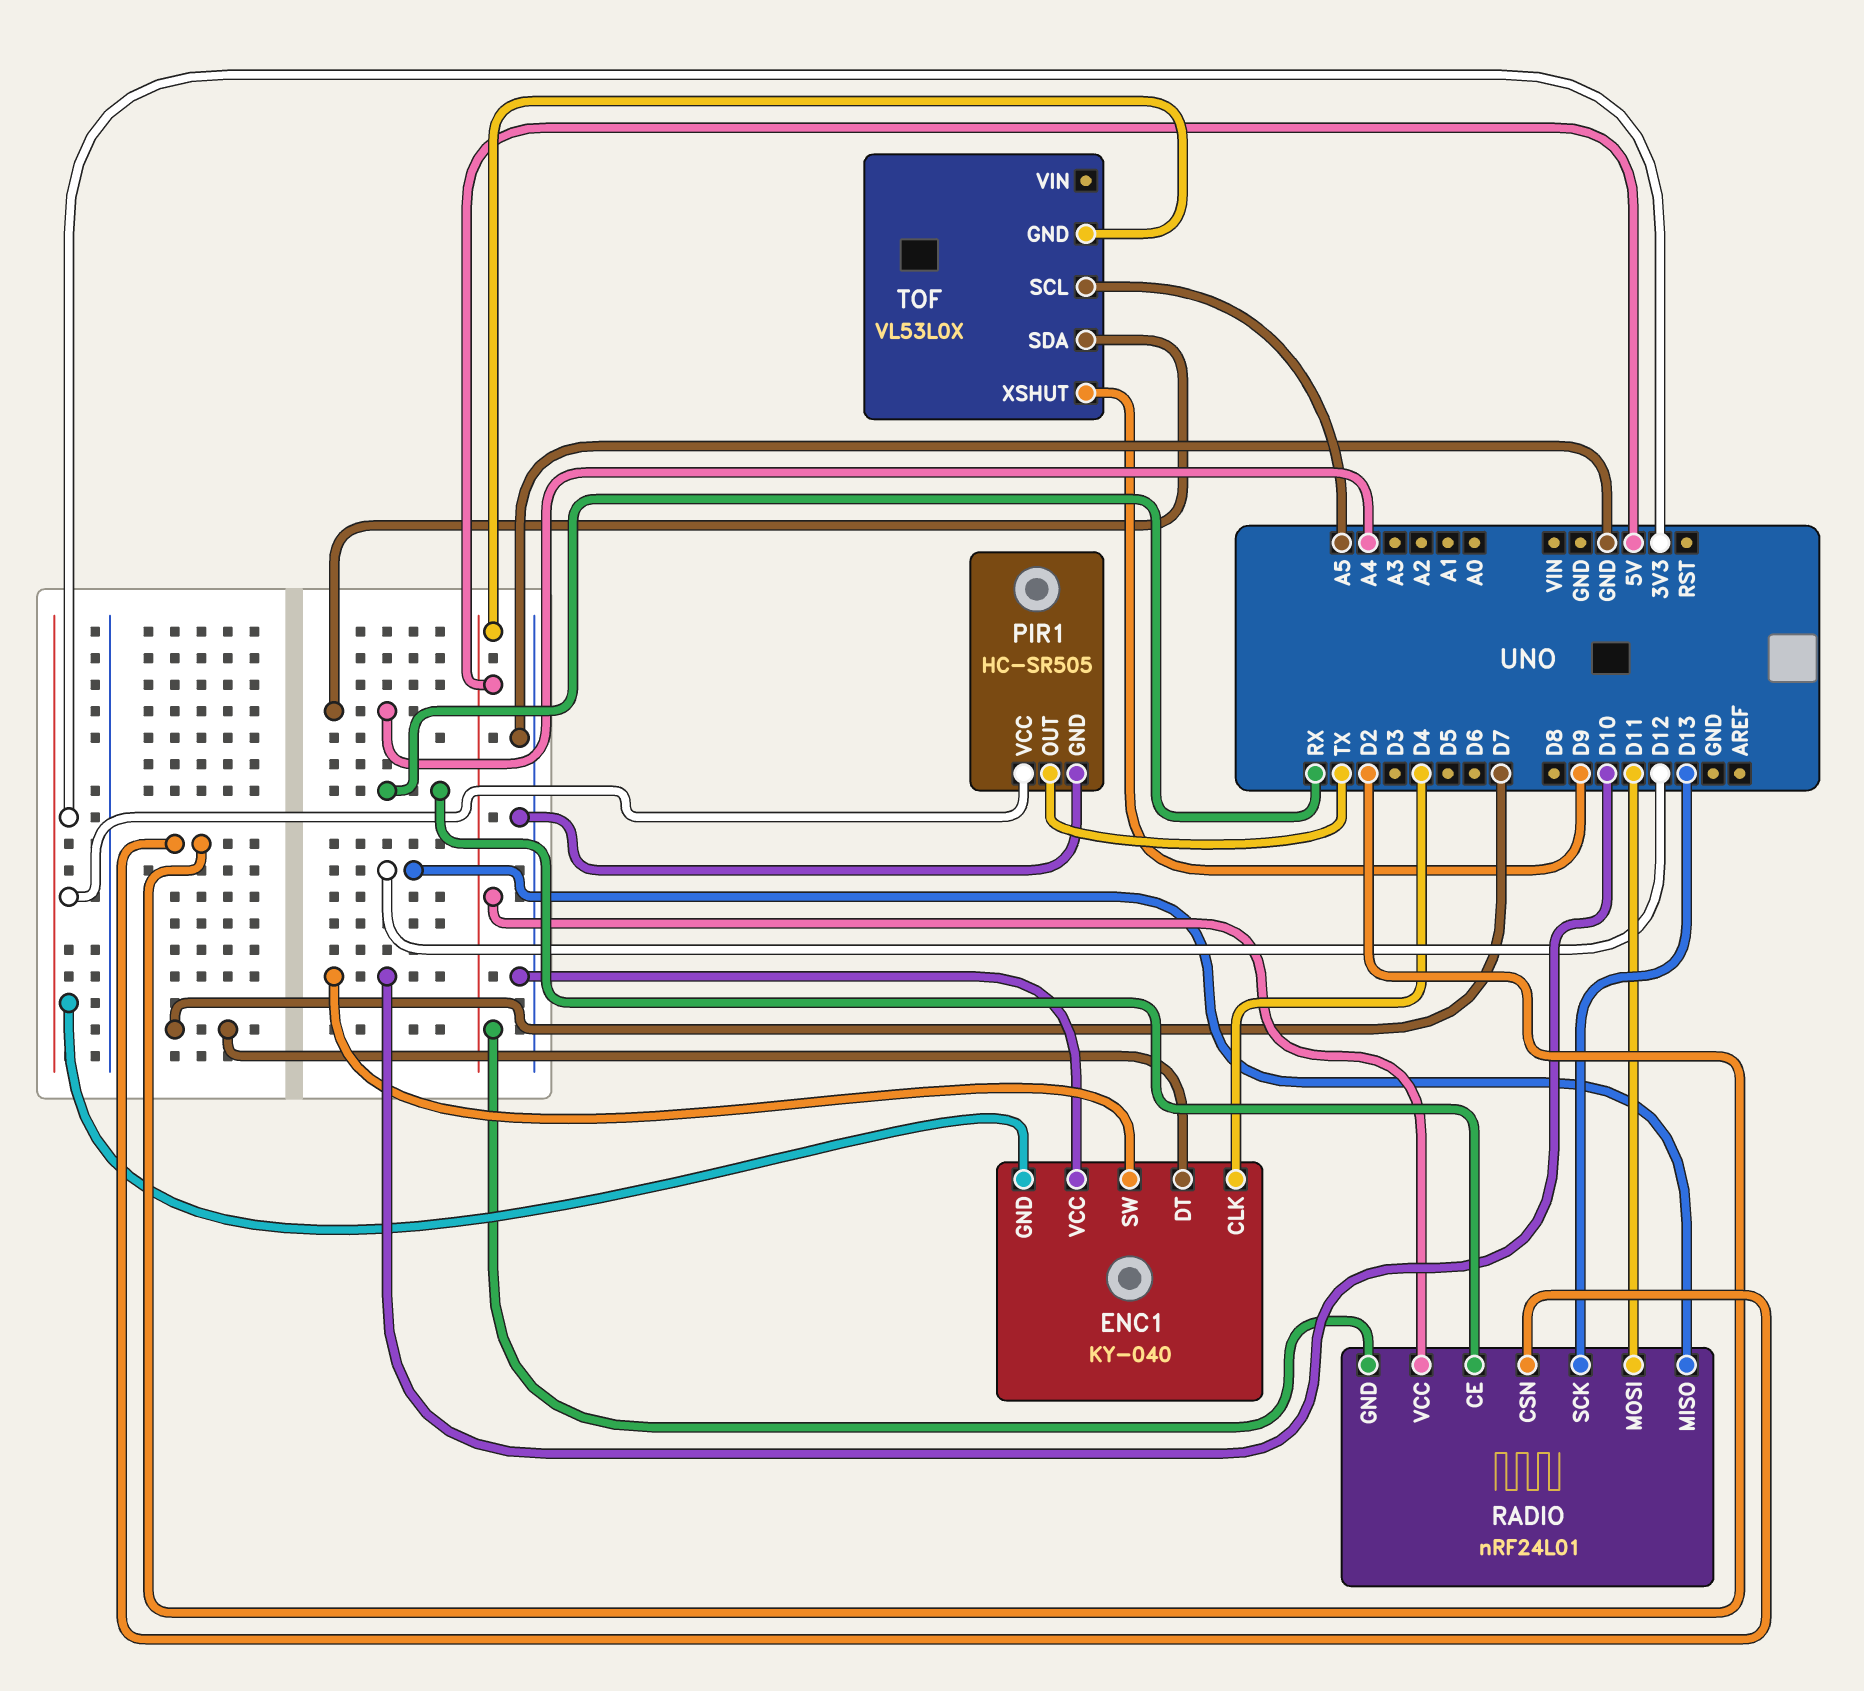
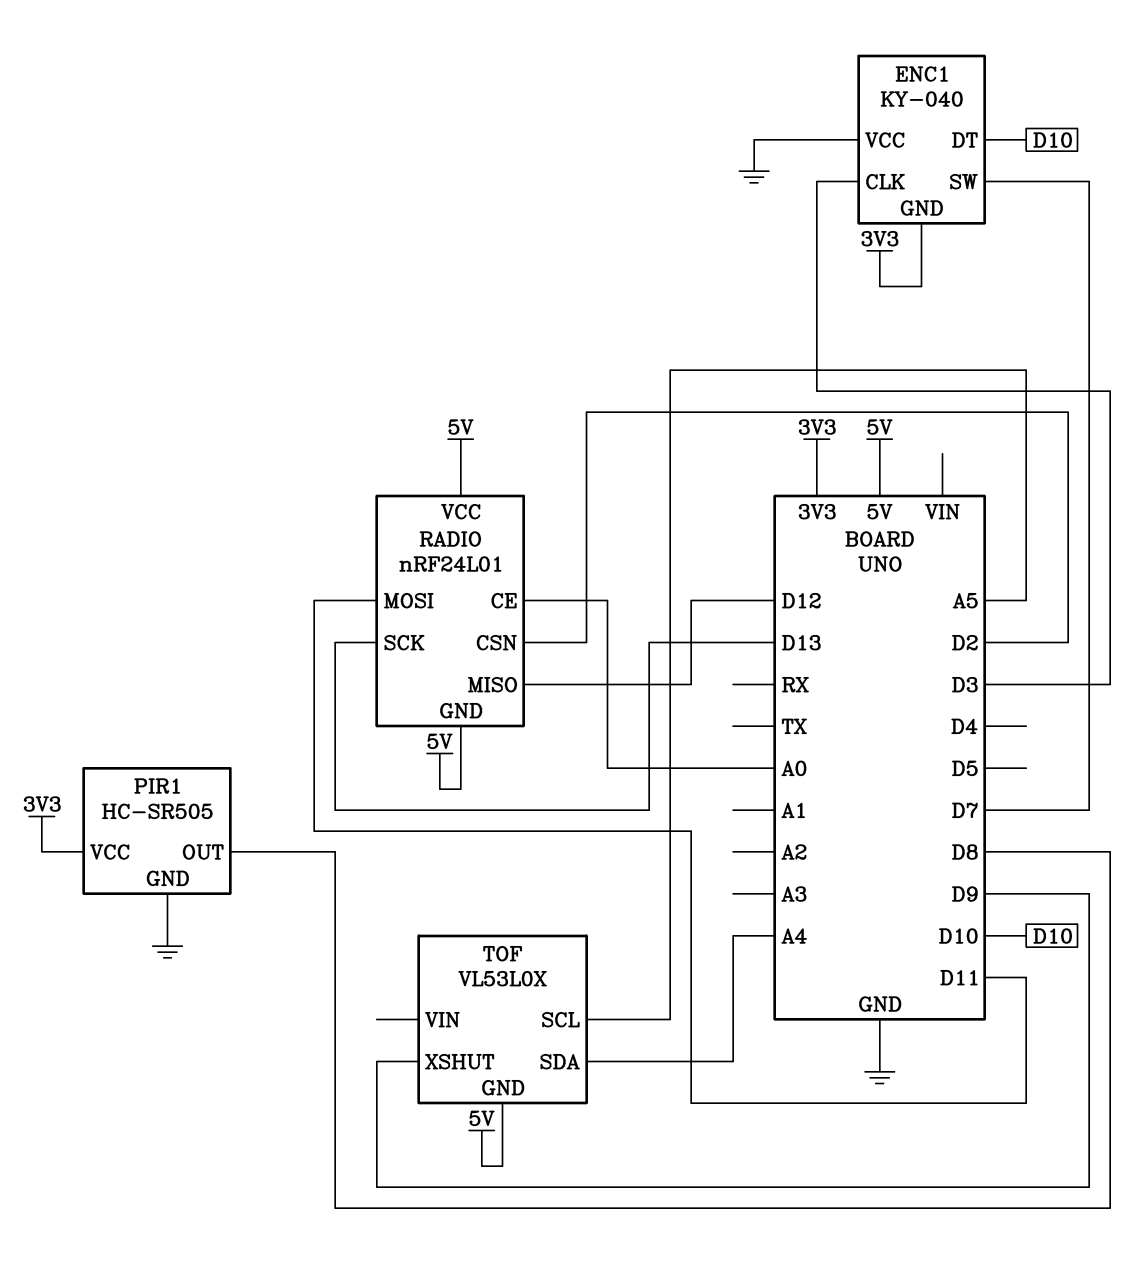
ENC1 pin CLK: D4 -> D3
ENC1 pin DT: D7 -> D10
ENC1 pin SW: D10 -> D7
PIR1 pin OUT: TX -> D8
RADIO pin CE: RX -> A0

